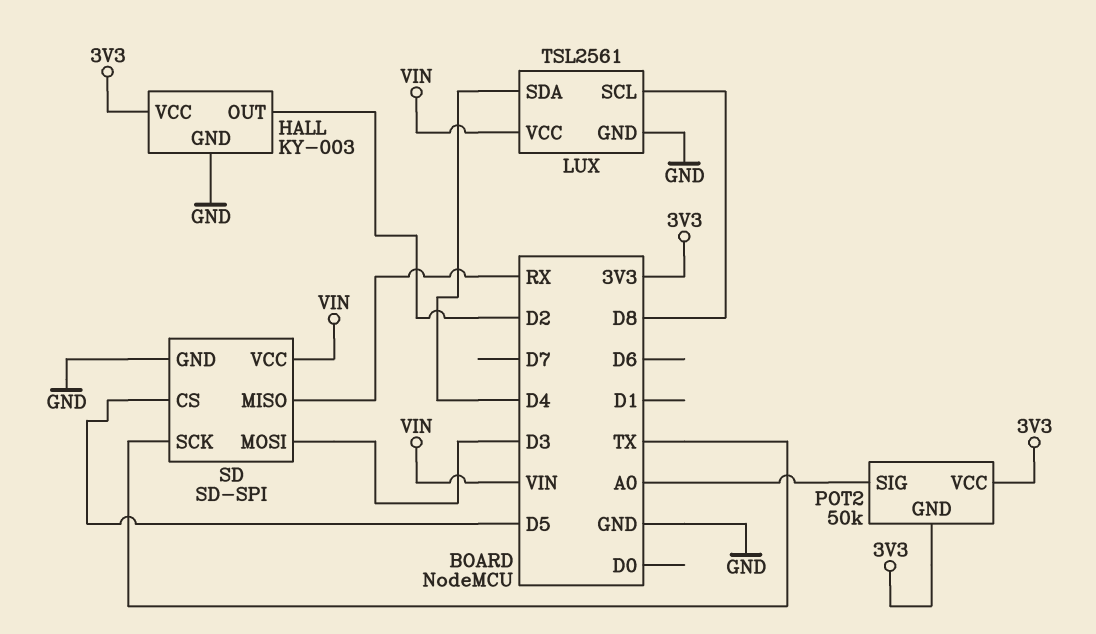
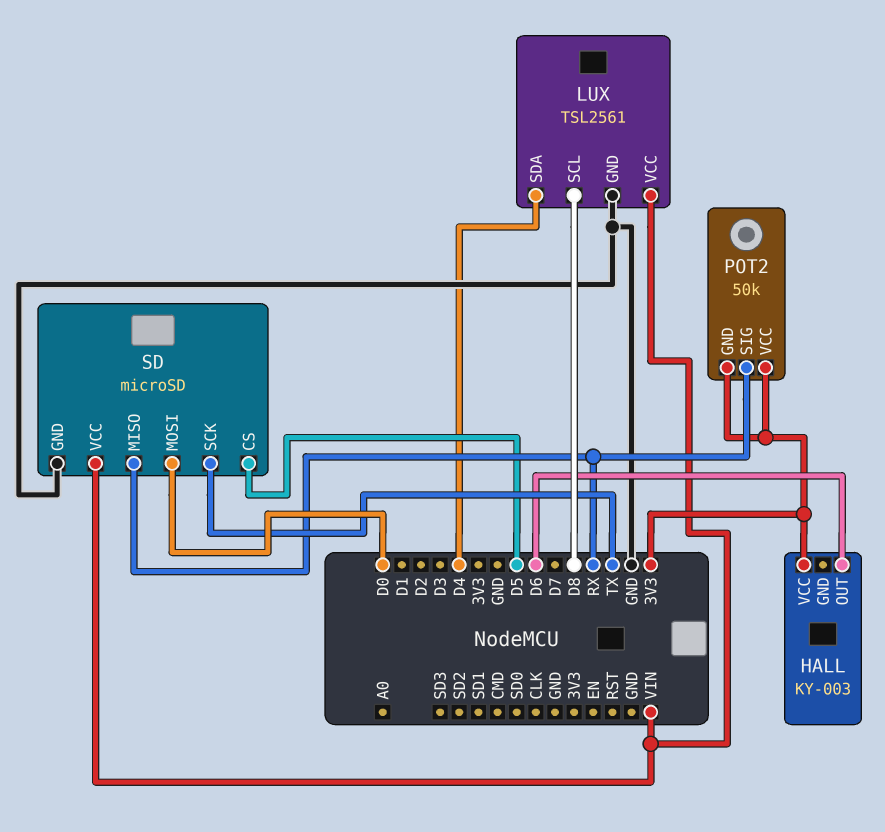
HALL pin GND: GND -> none
HALL pin OUT: D2 -> D6
POT2 pin SIG: A0 -> RX
SD: SD-SPI -> microSD
SD pin MOSI: D3 -> D0

